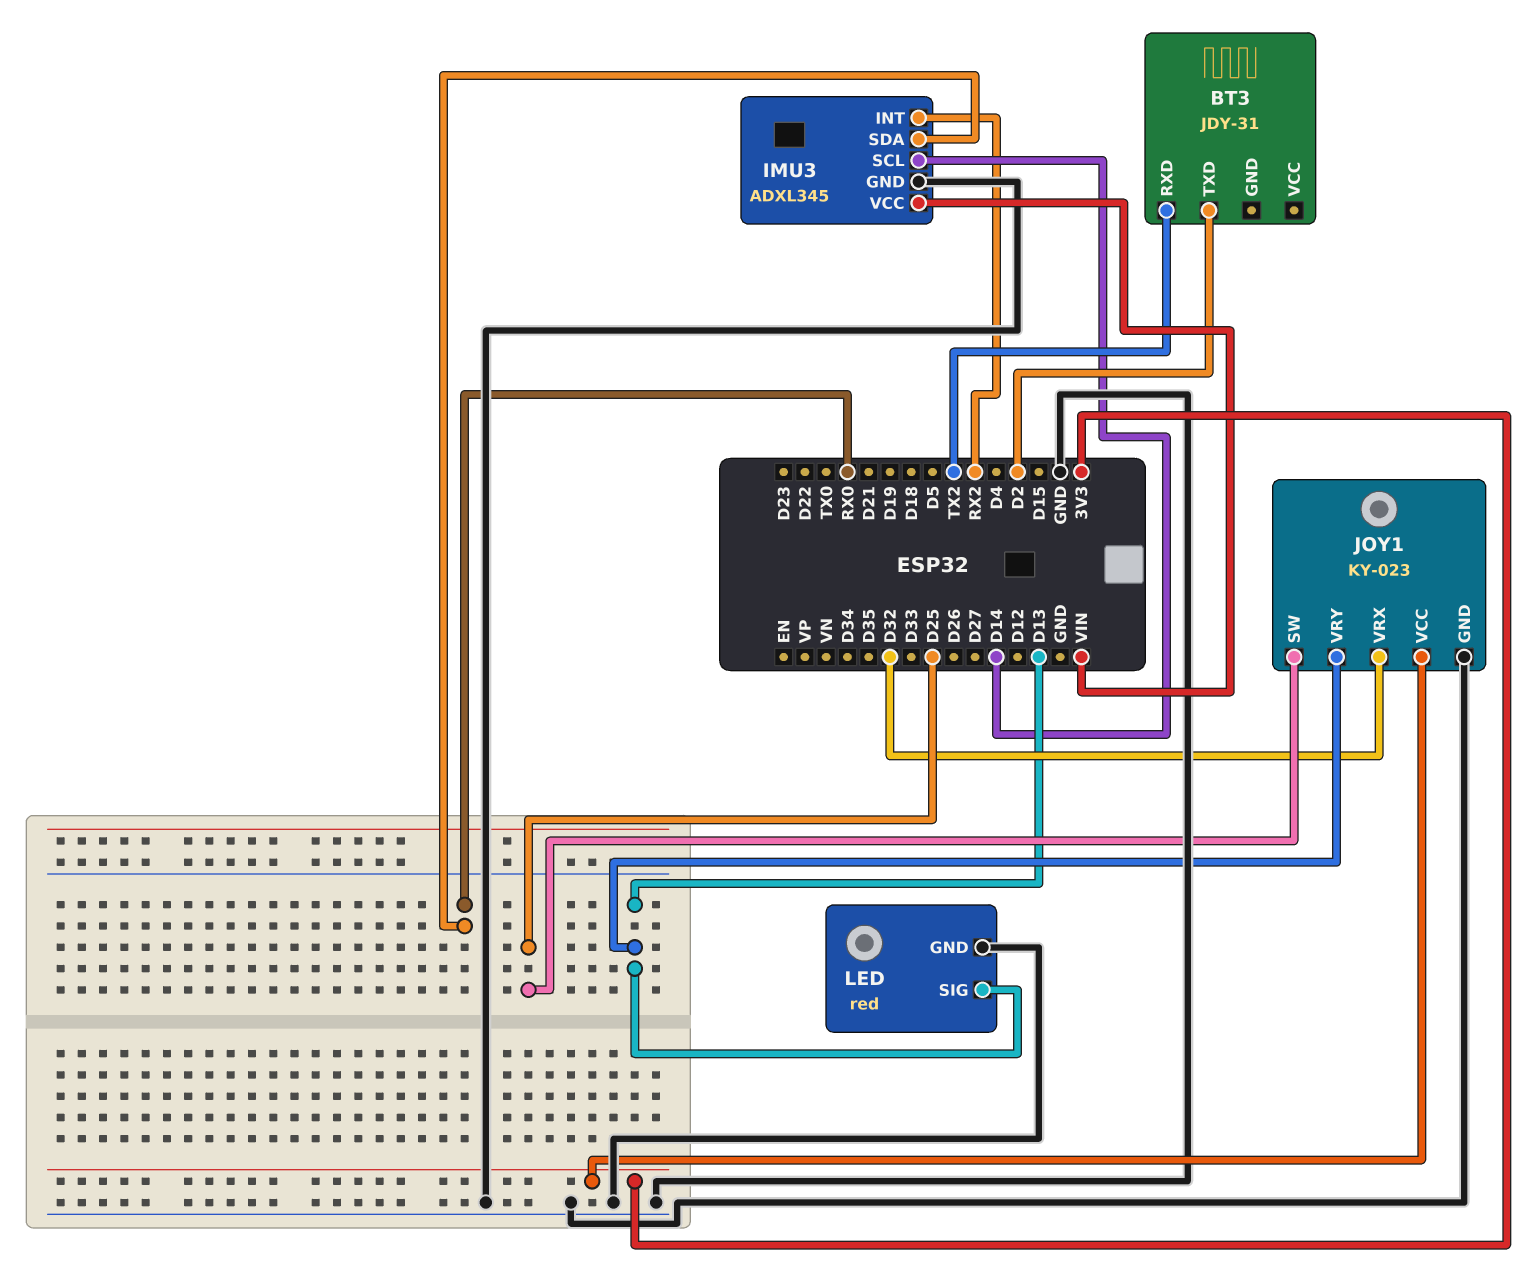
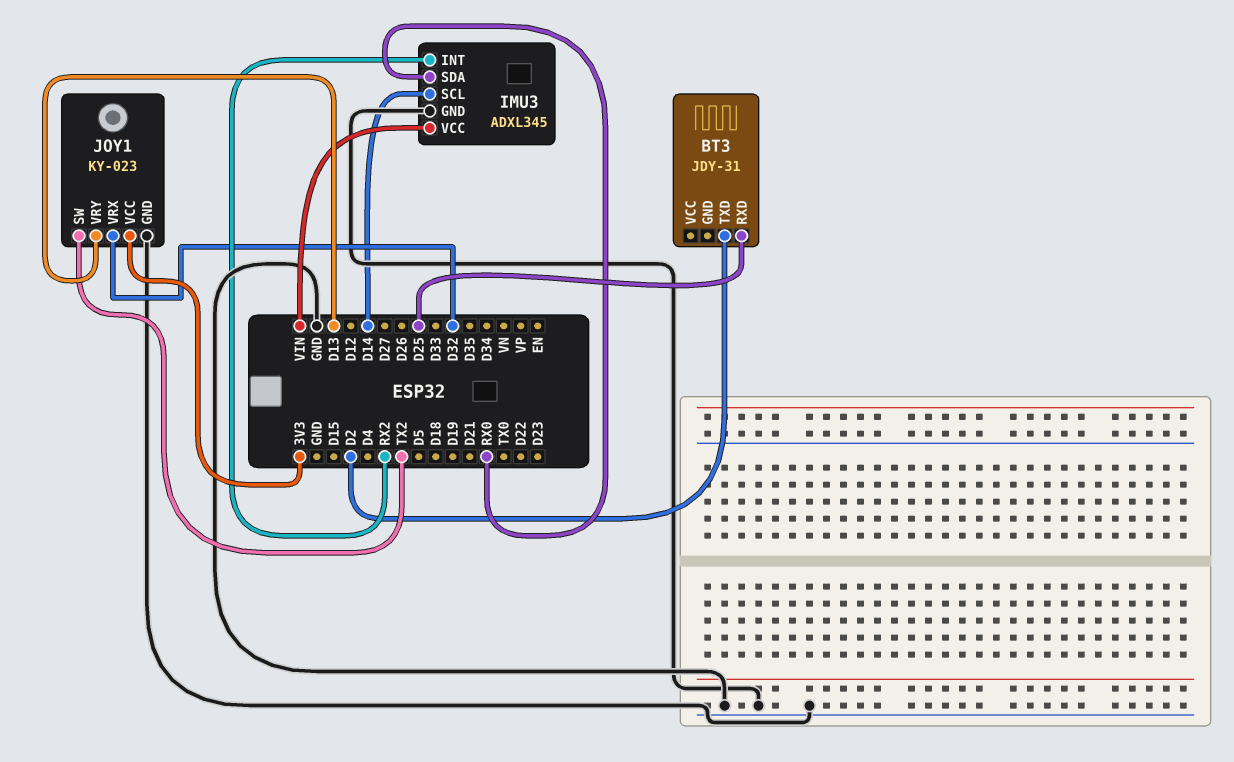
BT3 pin RXD: TX2 -> D25
JOY1 pin SW: D25 -> TX2
LED: red -> none
LED pin GND: GND -> none
LED pin SIG: D13 -> none

